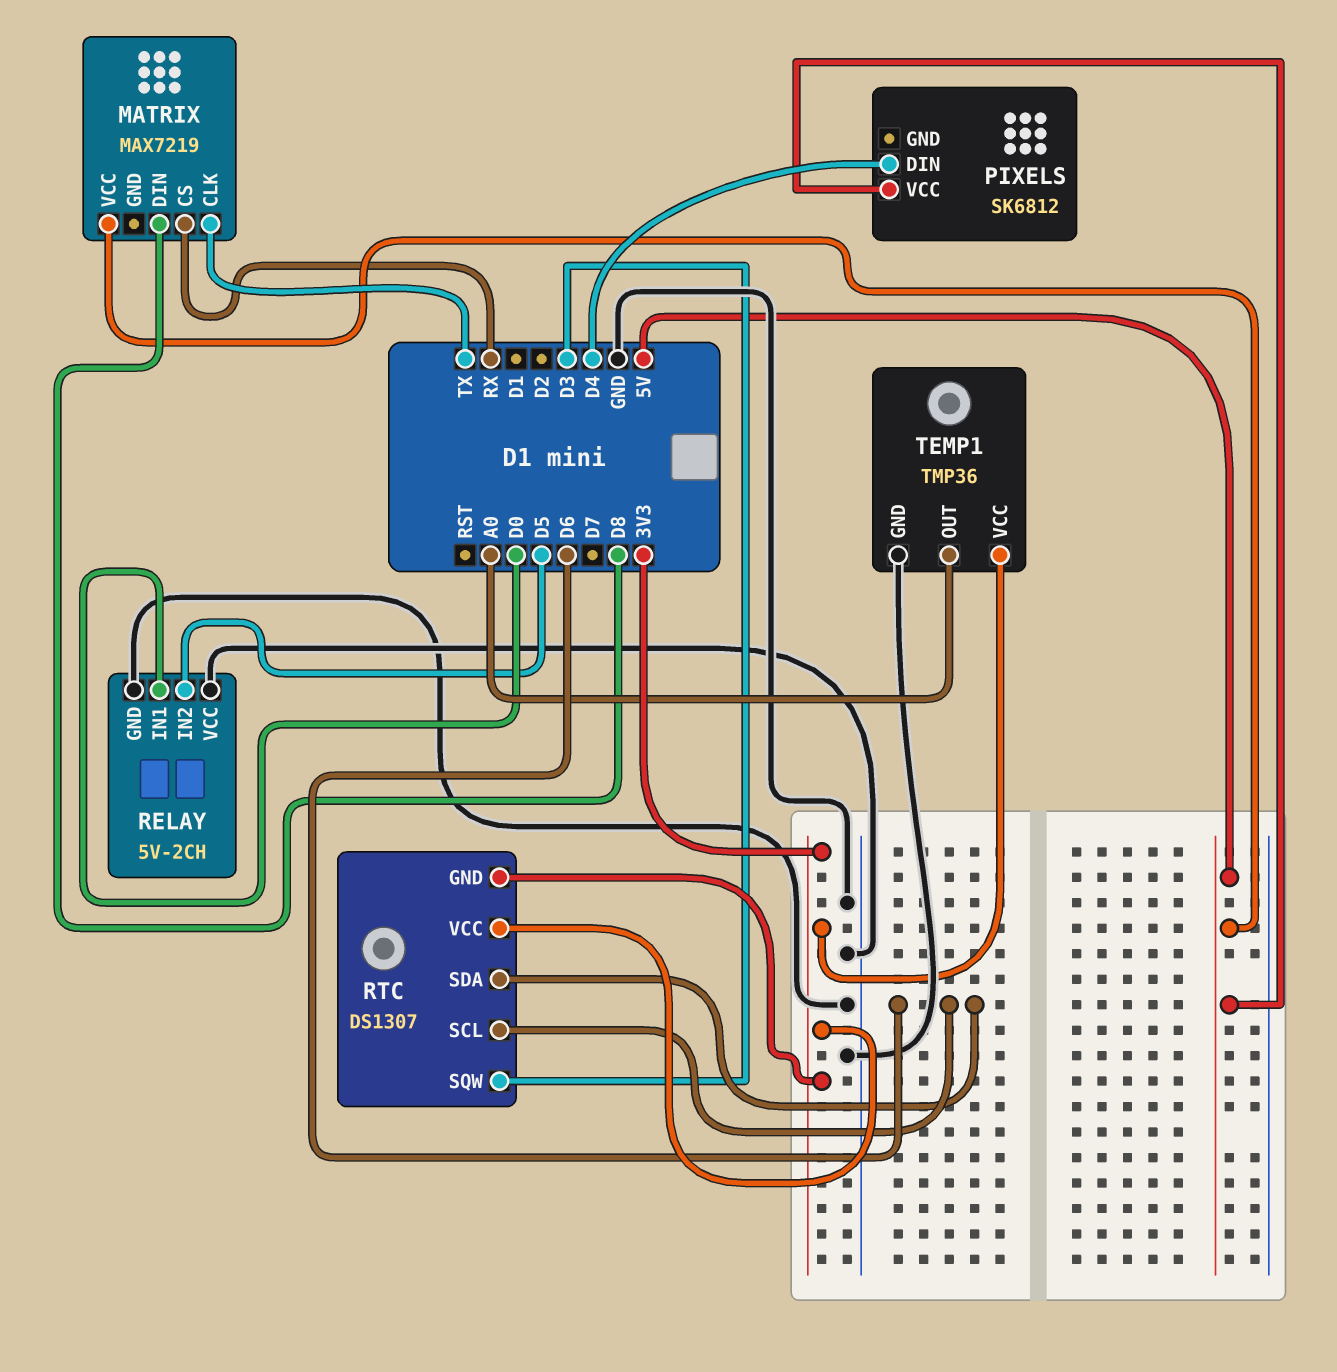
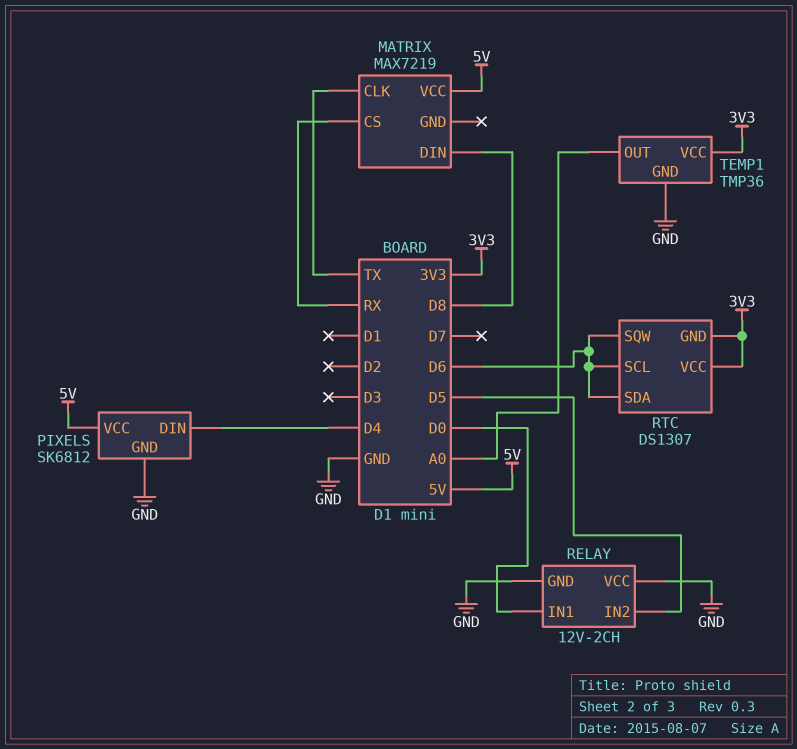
PIXELS pin GND: none -> GND
RELAY: 5V-2CH -> 12V-2CH
RTC pin SQW: D3 -> D6

